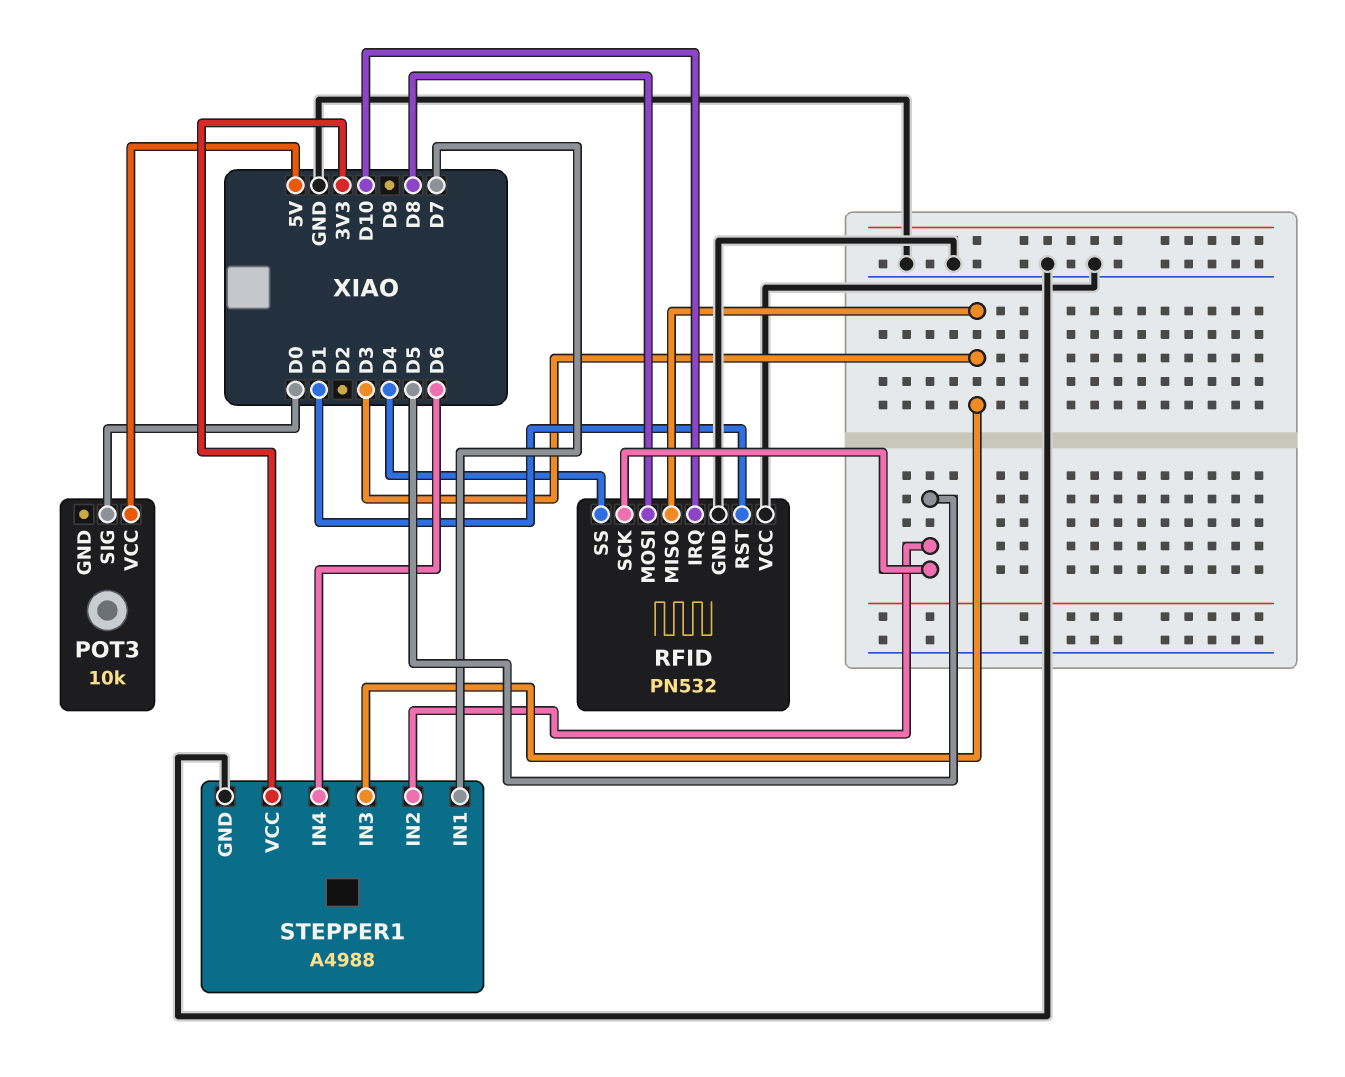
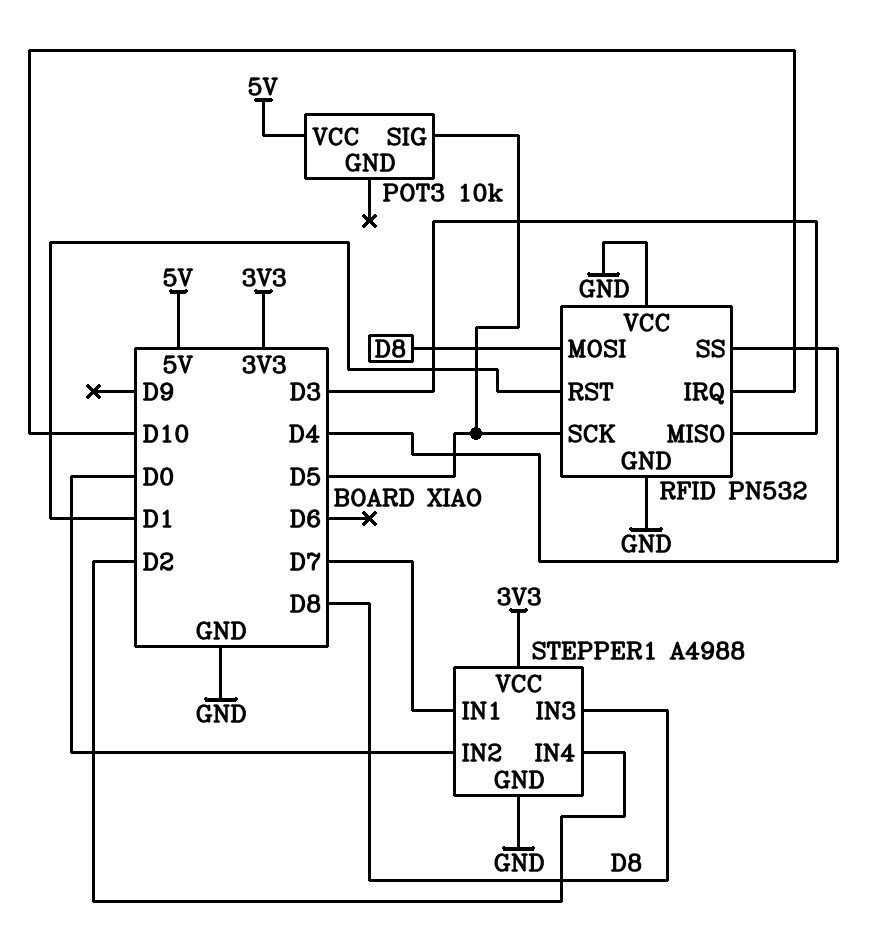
POT3 pin SIG: D0 -> D5
STEPPER1 pin IN2: D5 -> D0
STEPPER1 pin IN3: D3 -> D8
STEPPER1 pin IN4: D6 -> D2

